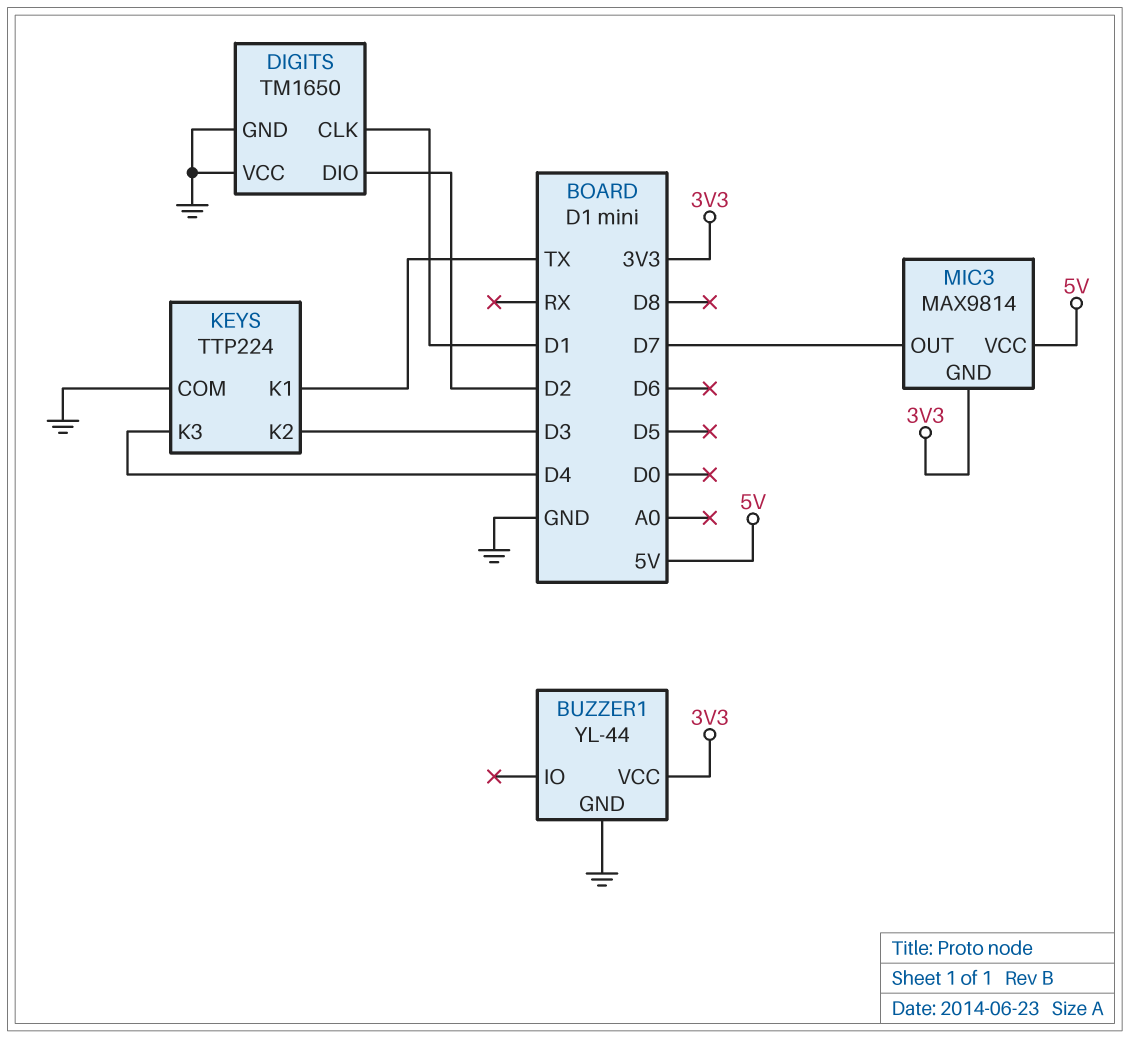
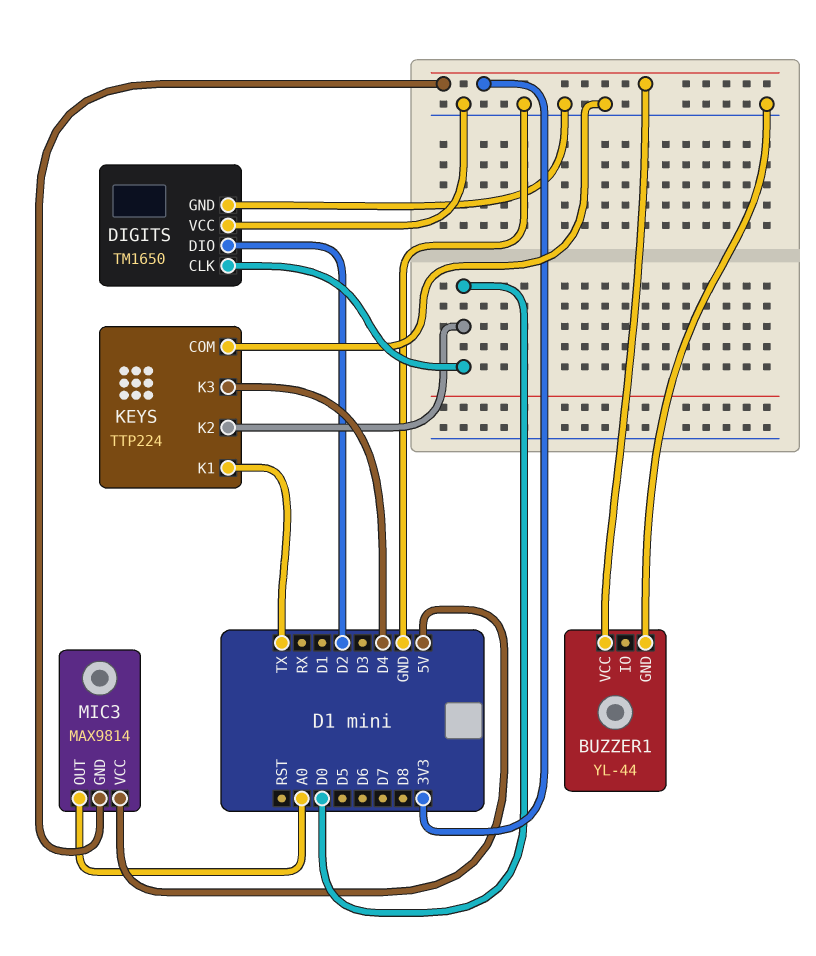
DIGITS pin CLK: D1 -> D0
KEYS pin K2: D3 -> D0
MIC3 pin OUT: D7 -> A0

